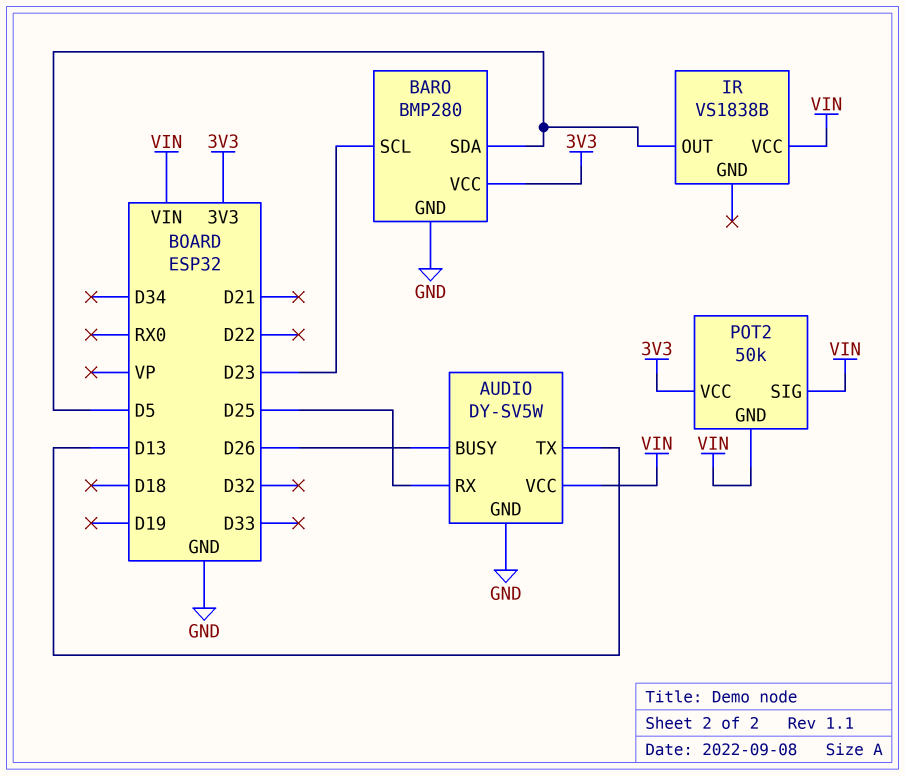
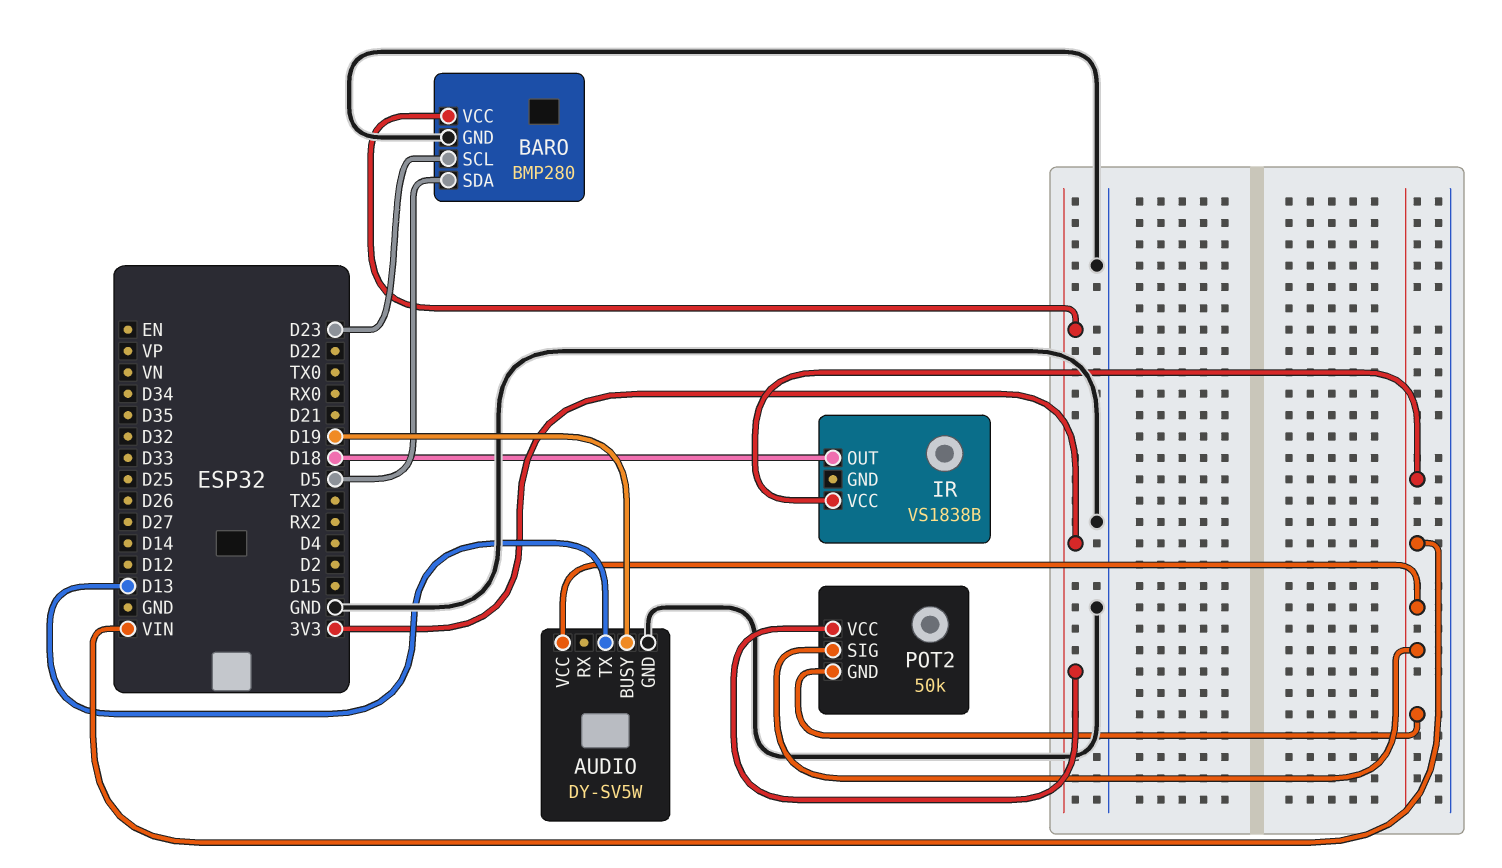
AUDIO pin BUSY: D26 -> D19
AUDIO pin RX: D25 -> none
IR pin OUT: D5 -> D18

